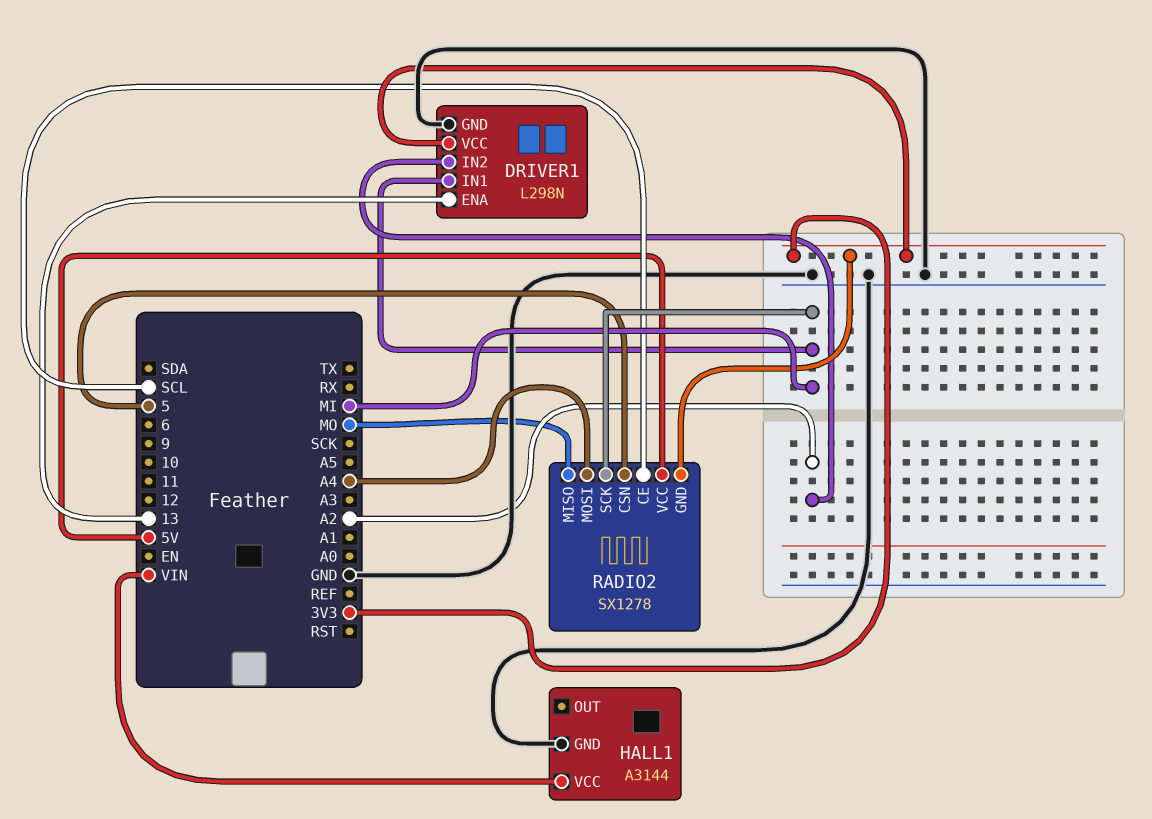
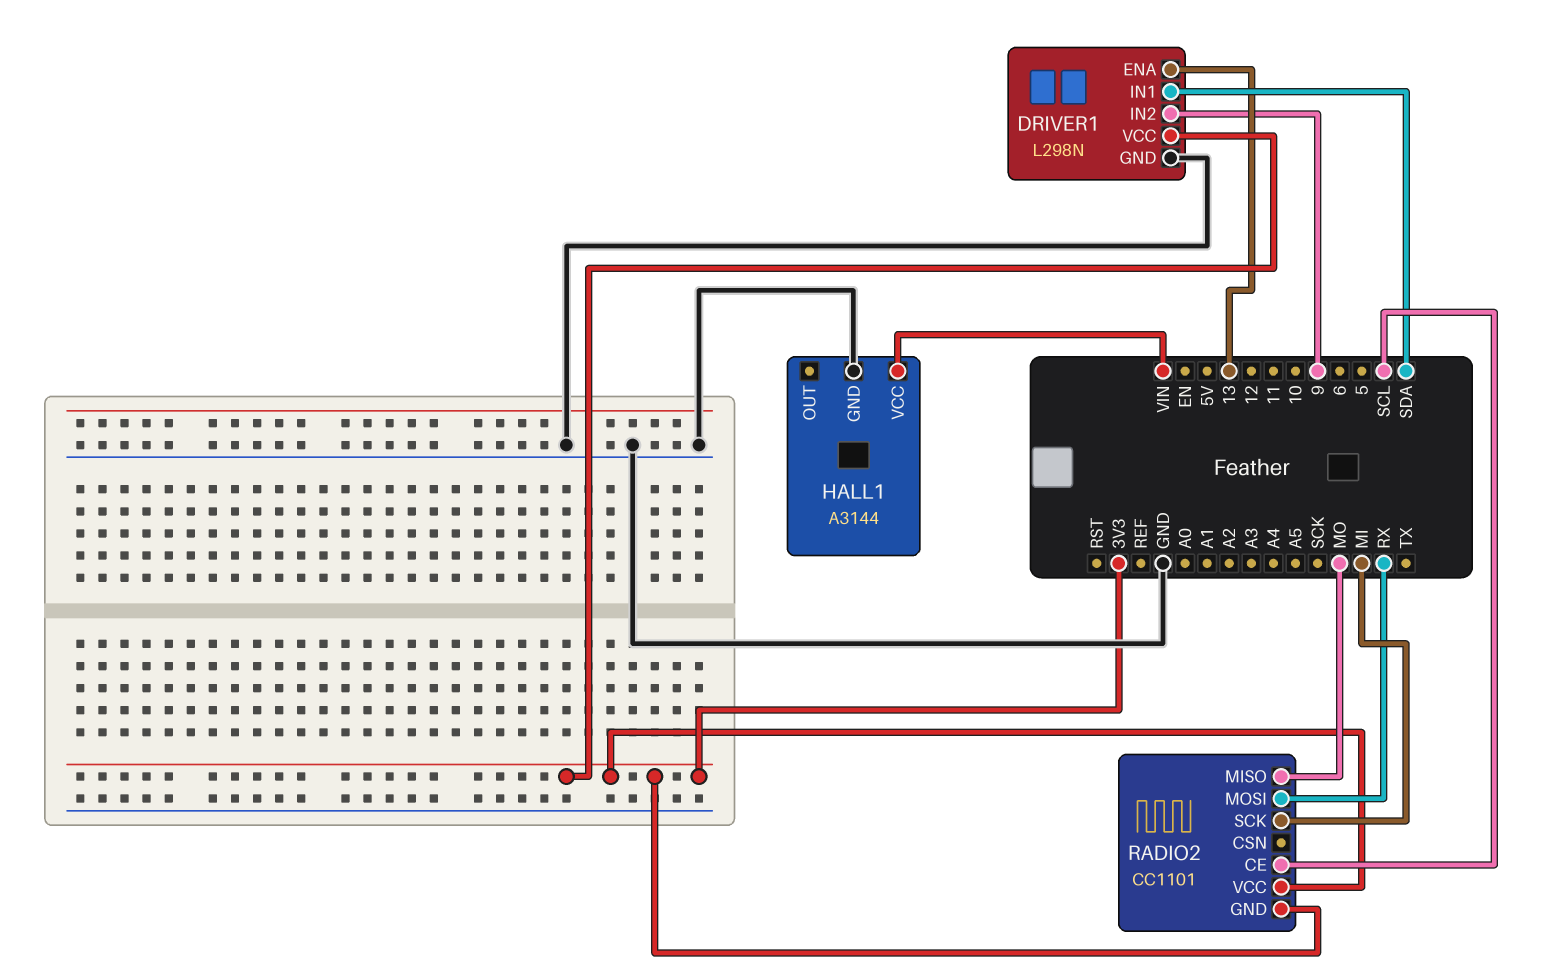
DRIVER1 pin IN1: MI -> SDA
DRIVER1 pin IN2: A2 -> 9
RADIO2: SX1278 -> CC1101
RADIO2 pin CSN: 5 -> none
RADIO2 pin MOSI: A4 -> RX
RADIO2 pin VCC: 5V -> 3V3

